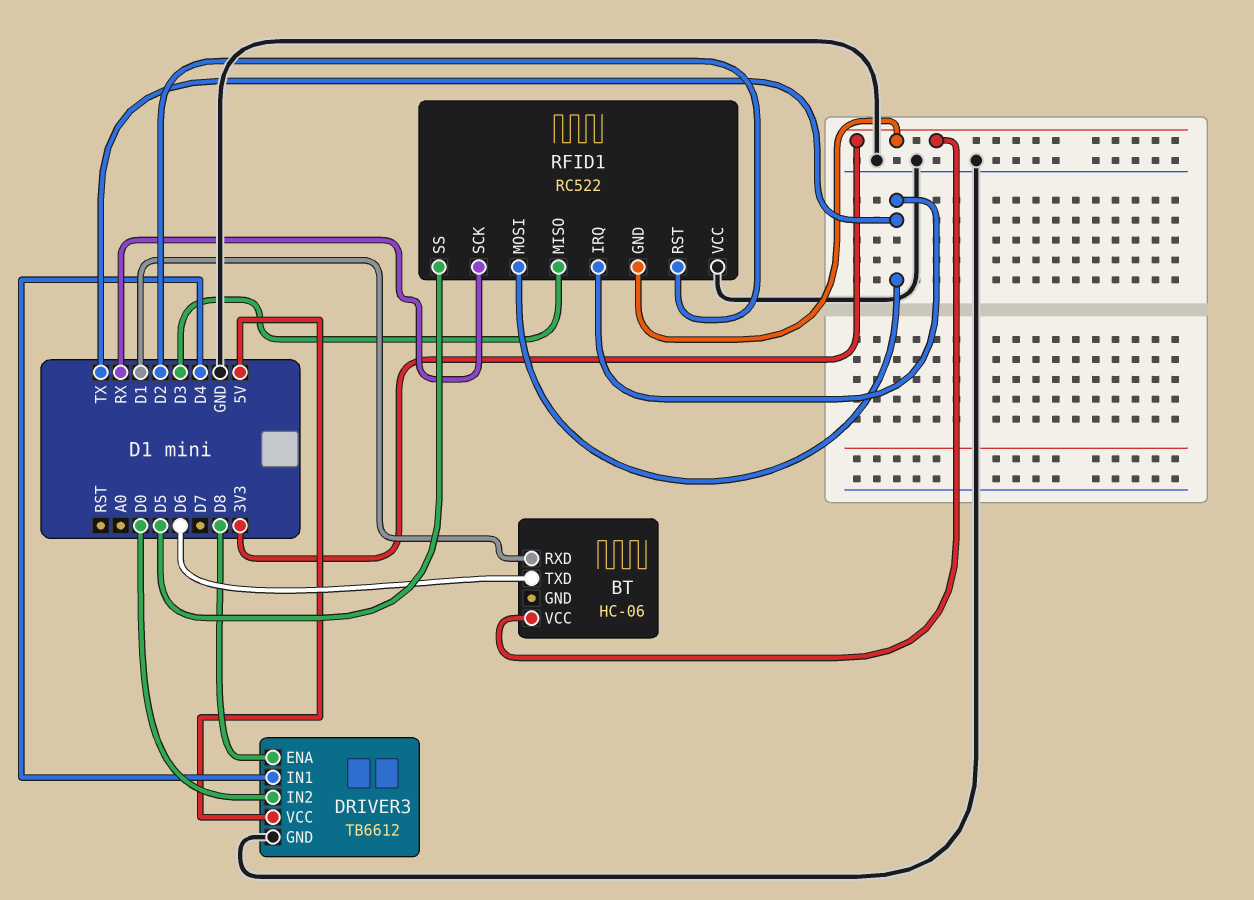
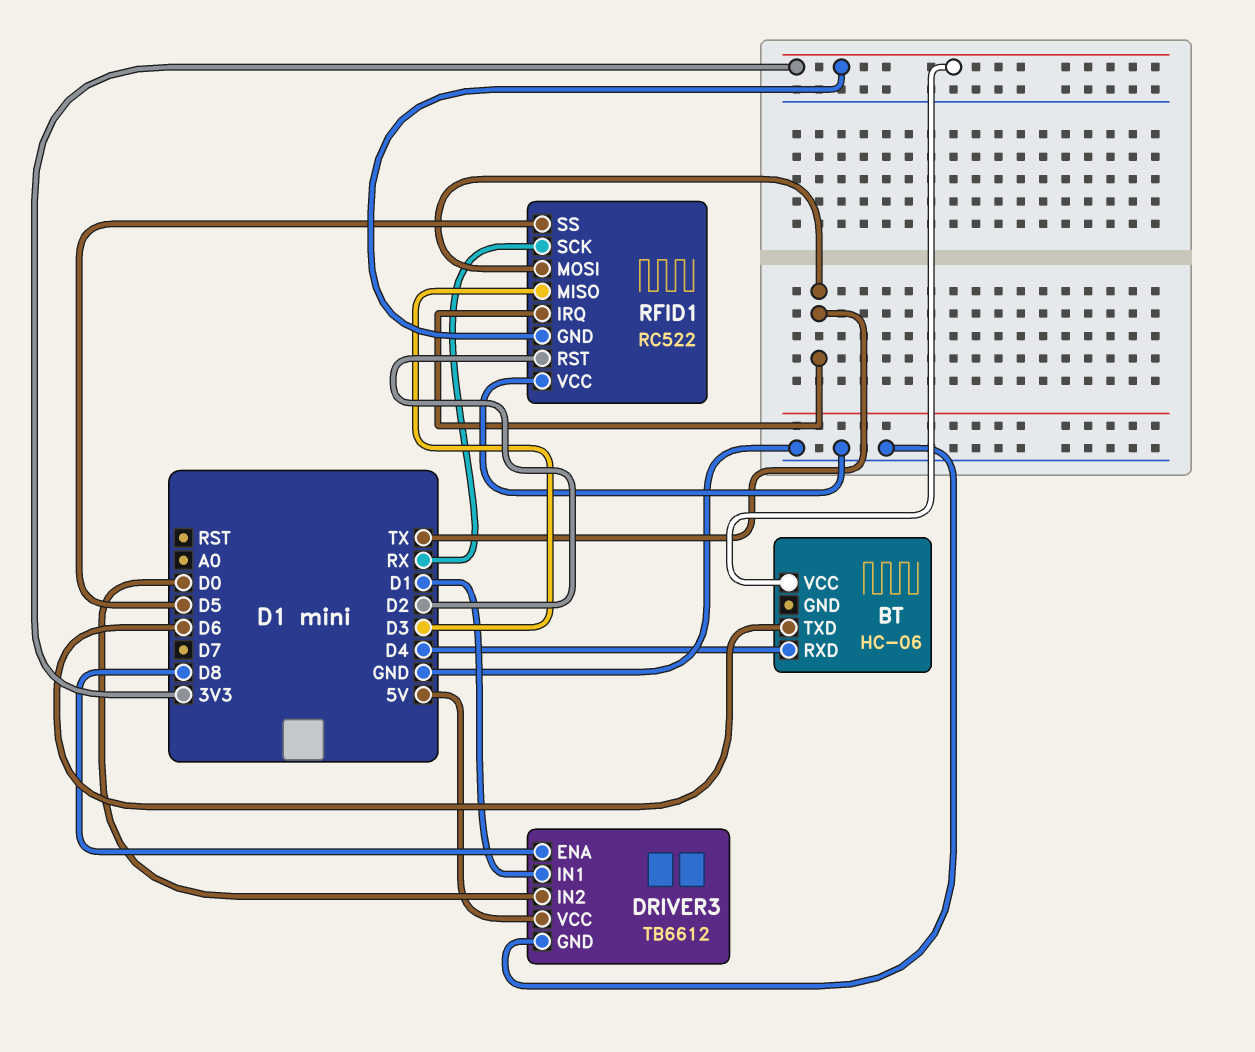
BT pin RXD: D1 -> D4
DRIVER3 pin IN1: D4 -> D1

